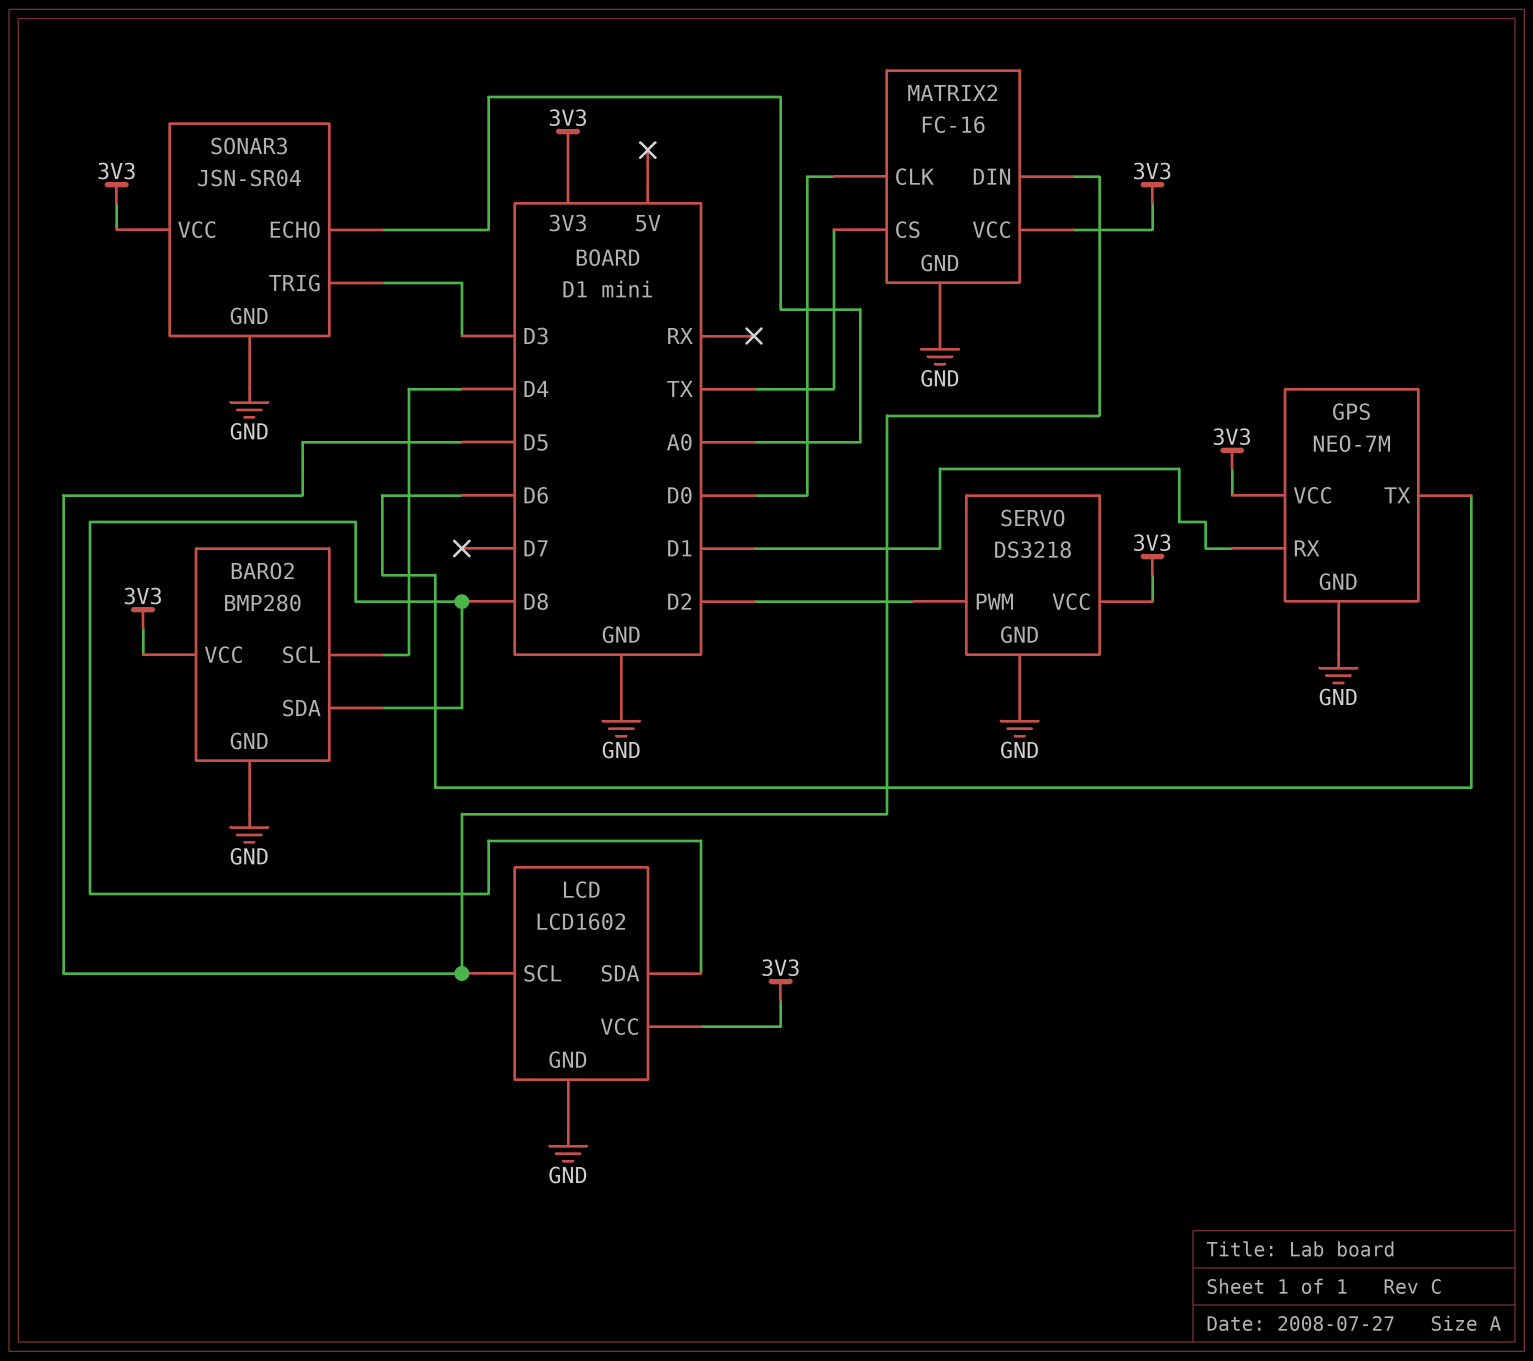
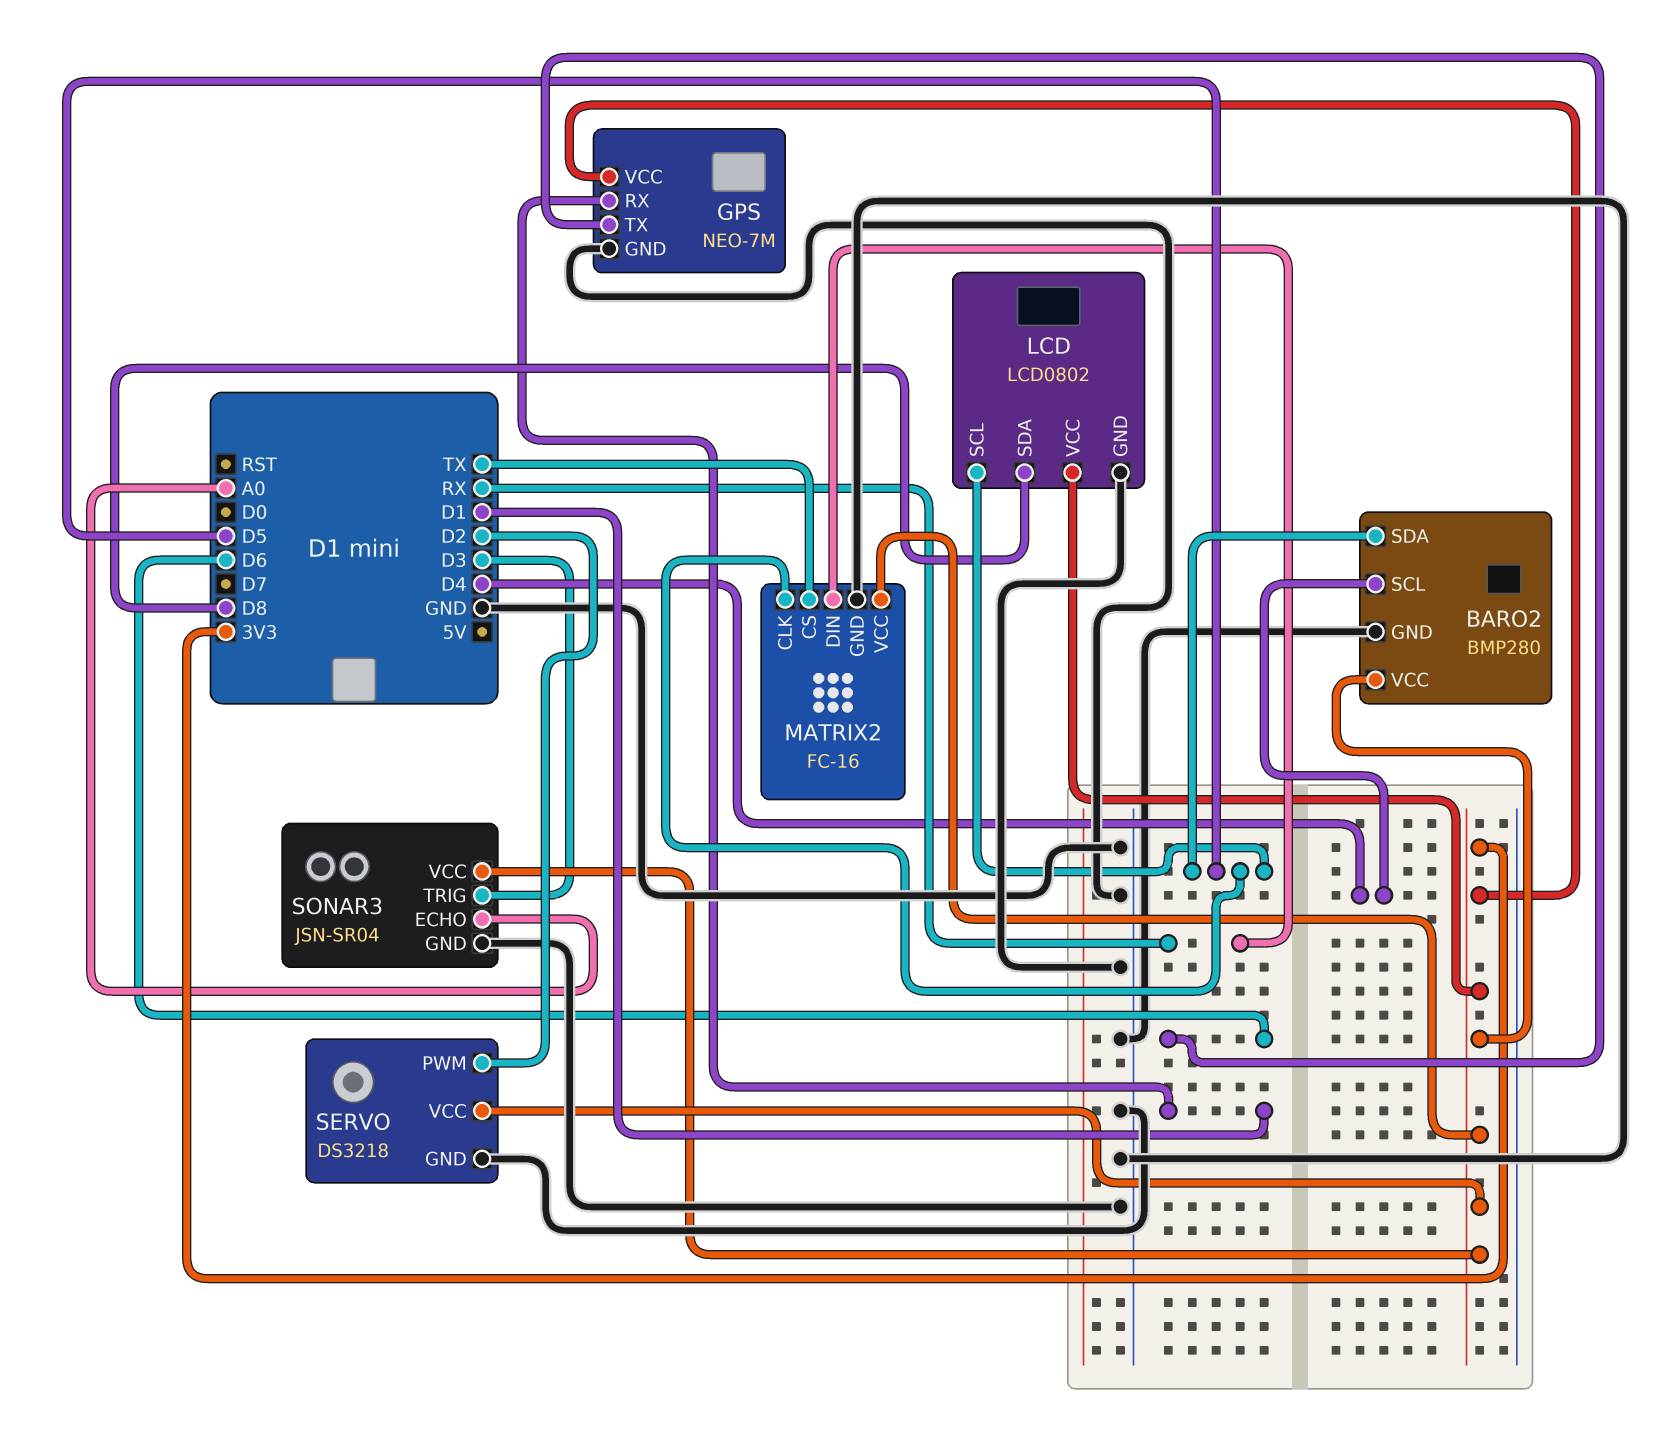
BARO2 pin SDA: D8 -> D5
LCD: LCD1602 -> LCD0802
MATRIX2 pin CLK: D0 -> D5
MATRIX2 pin DIN: D5 -> RX

